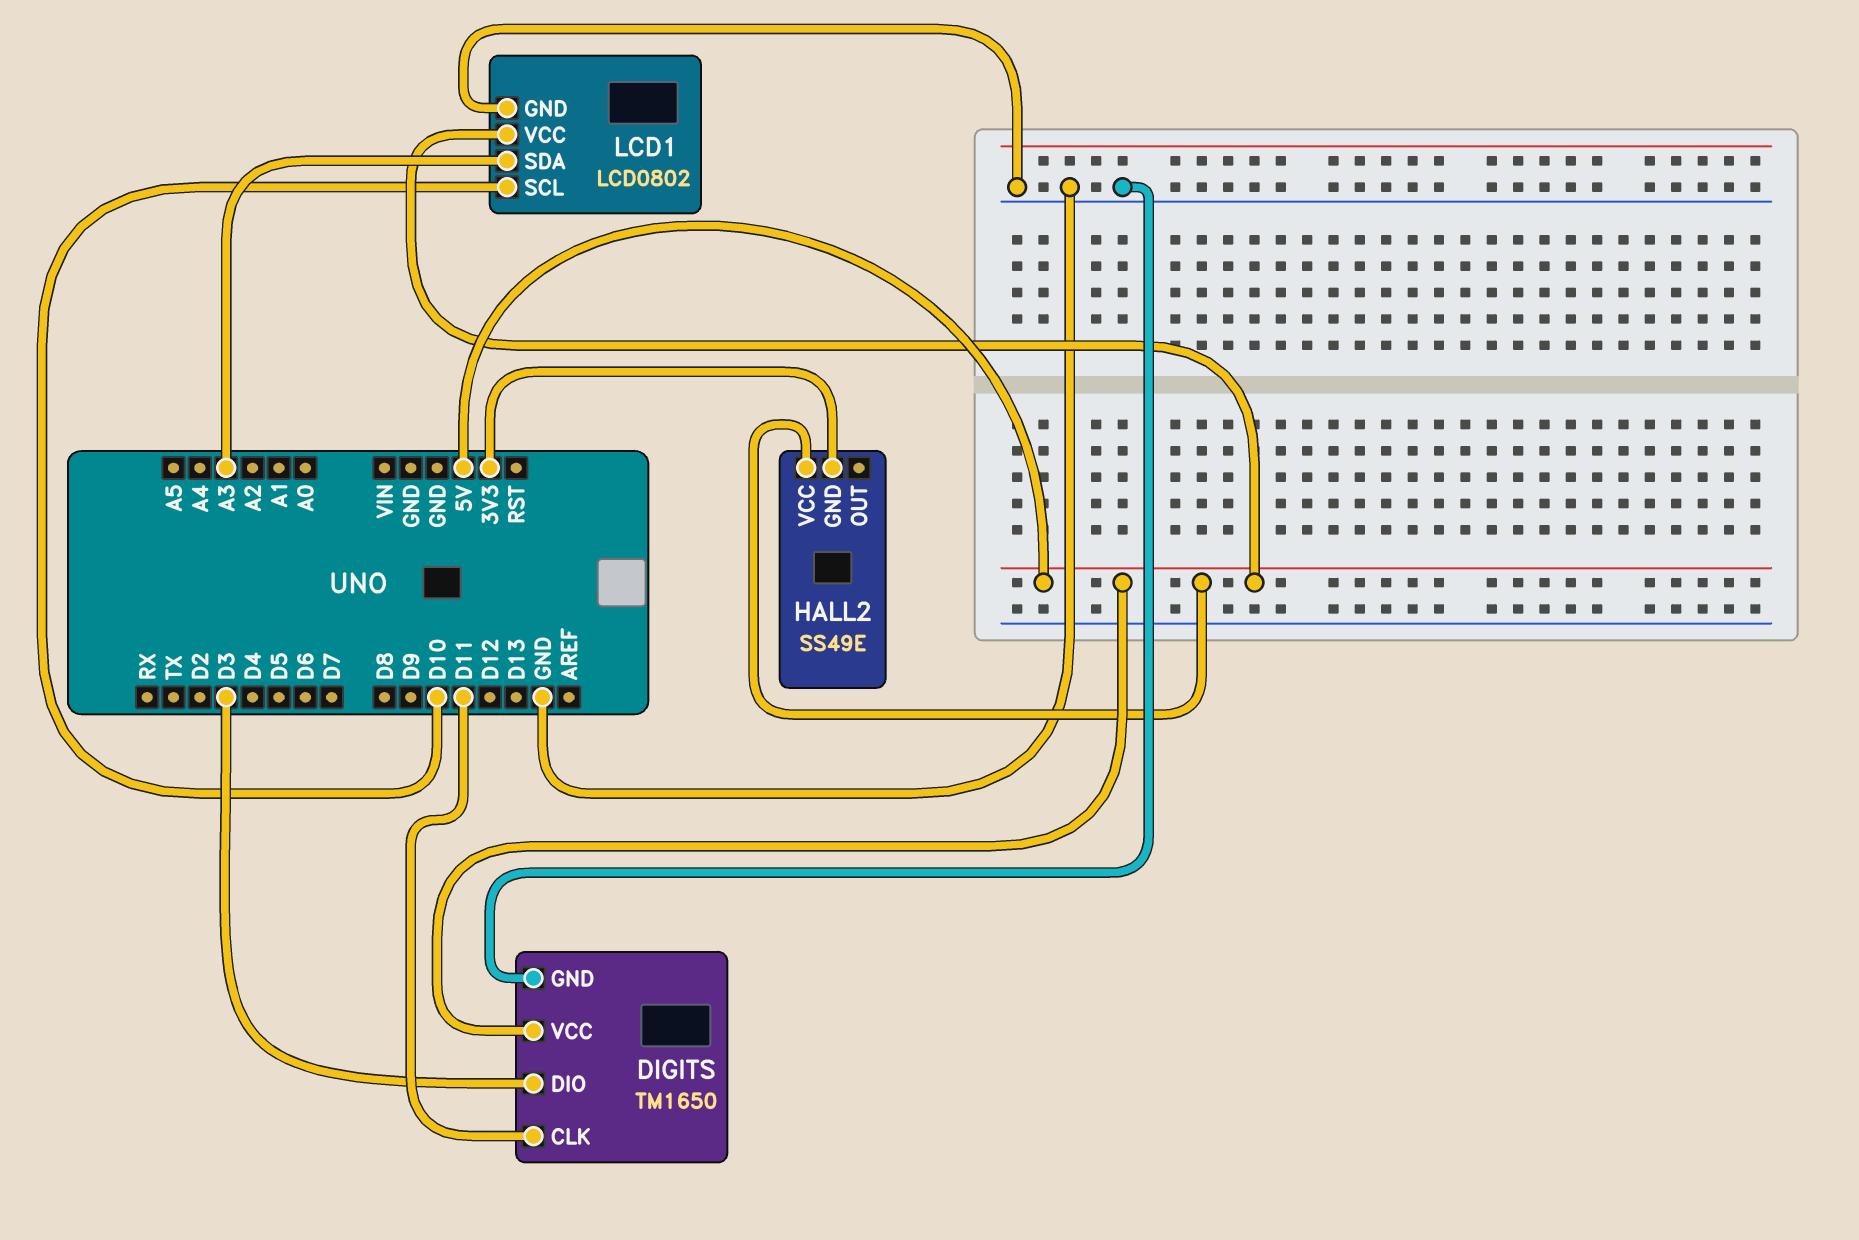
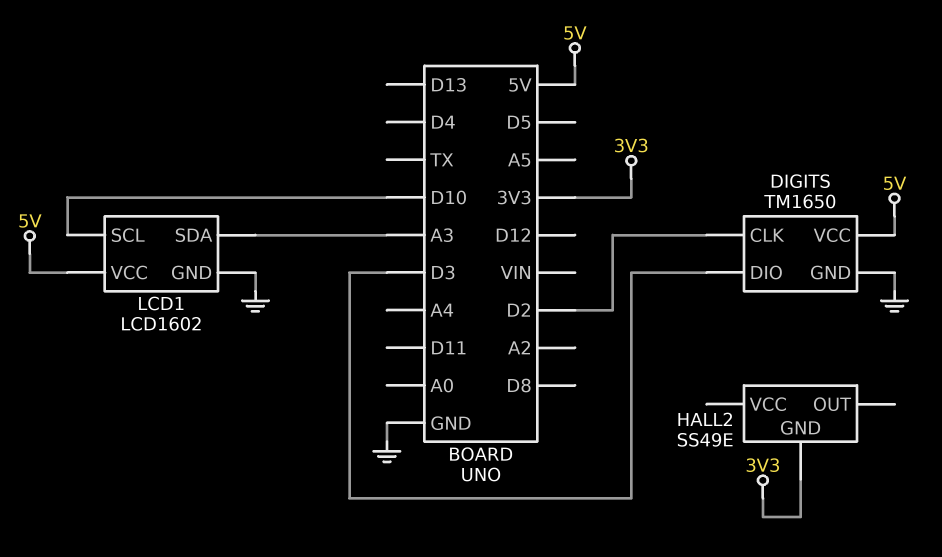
DIGITS pin CLK: D11 -> D2
HALL2 pin VCC: 5V -> none
LCD1: LCD0802 -> LCD1602

